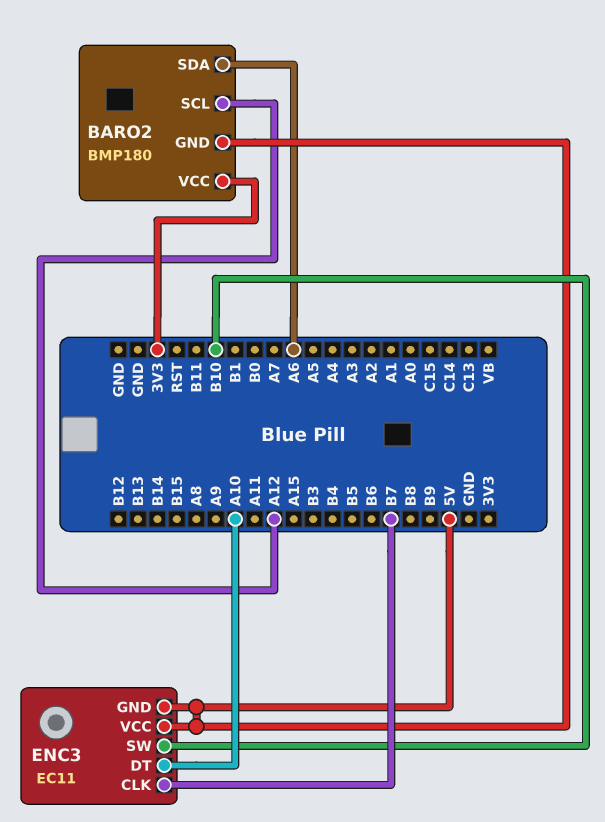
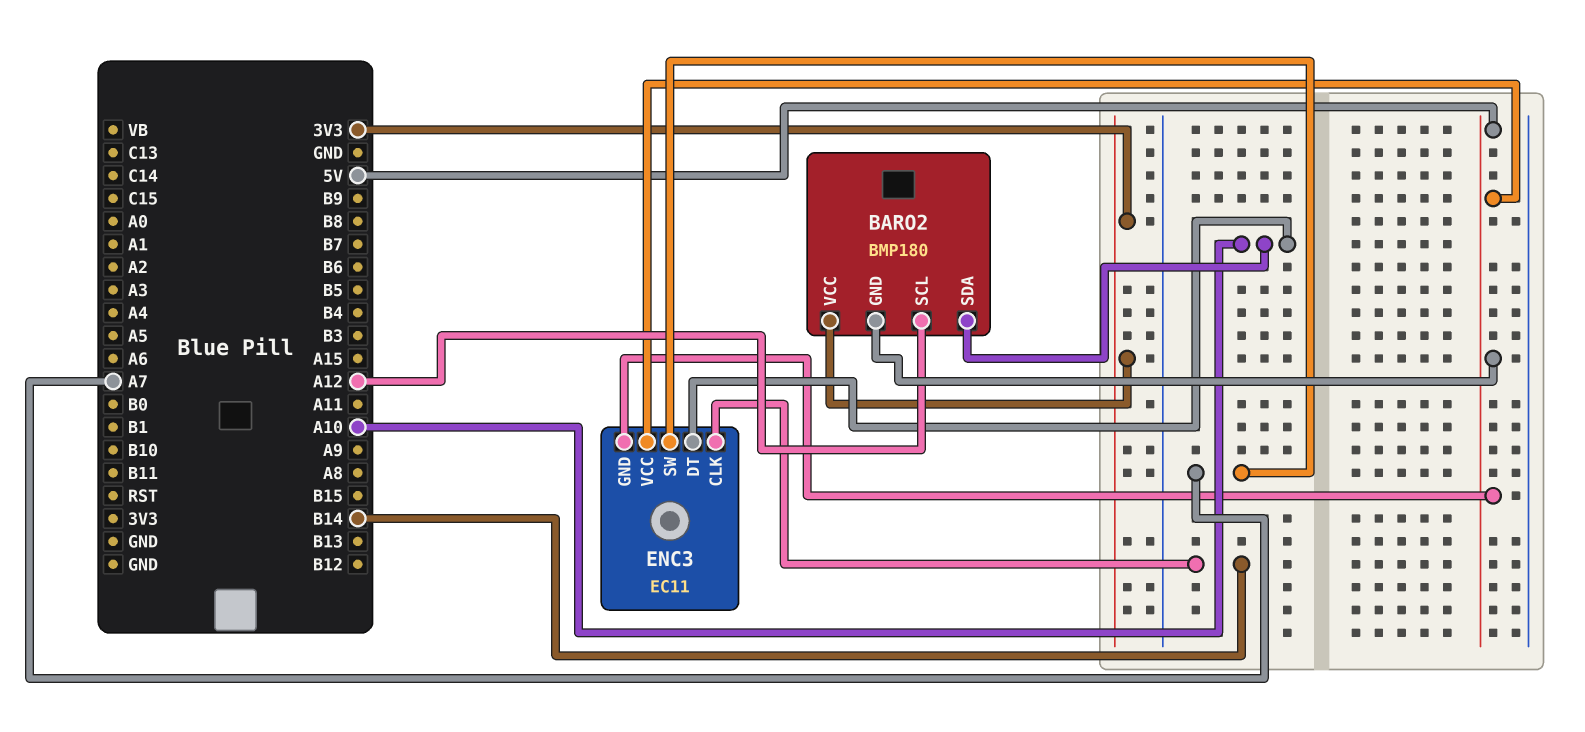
BARO2 pin SDA: A6 -> A10
ENC3 pin CLK: B7 -> B14
ENC3 pin SW: B10 -> A7

